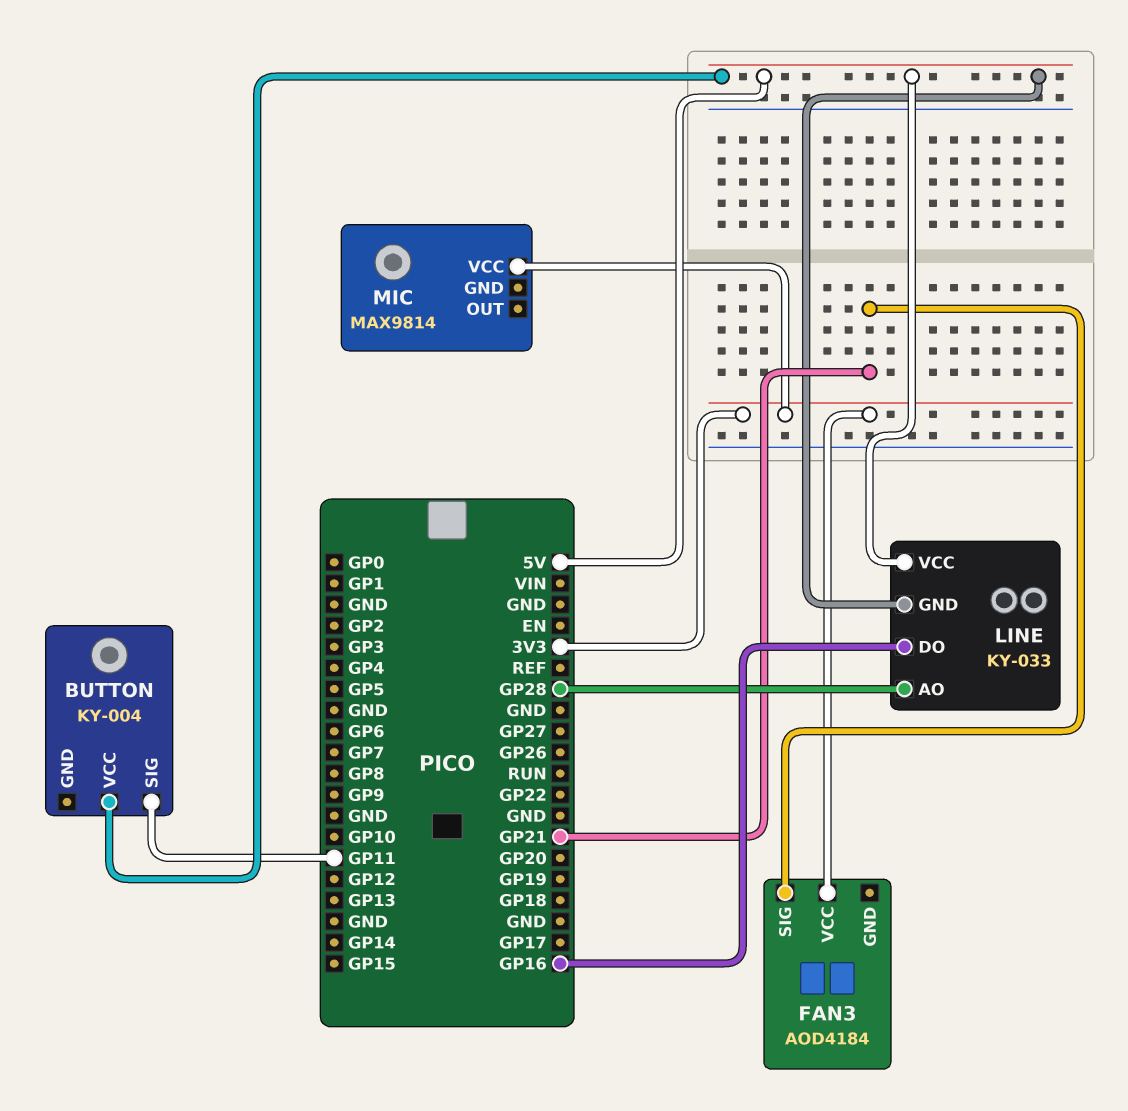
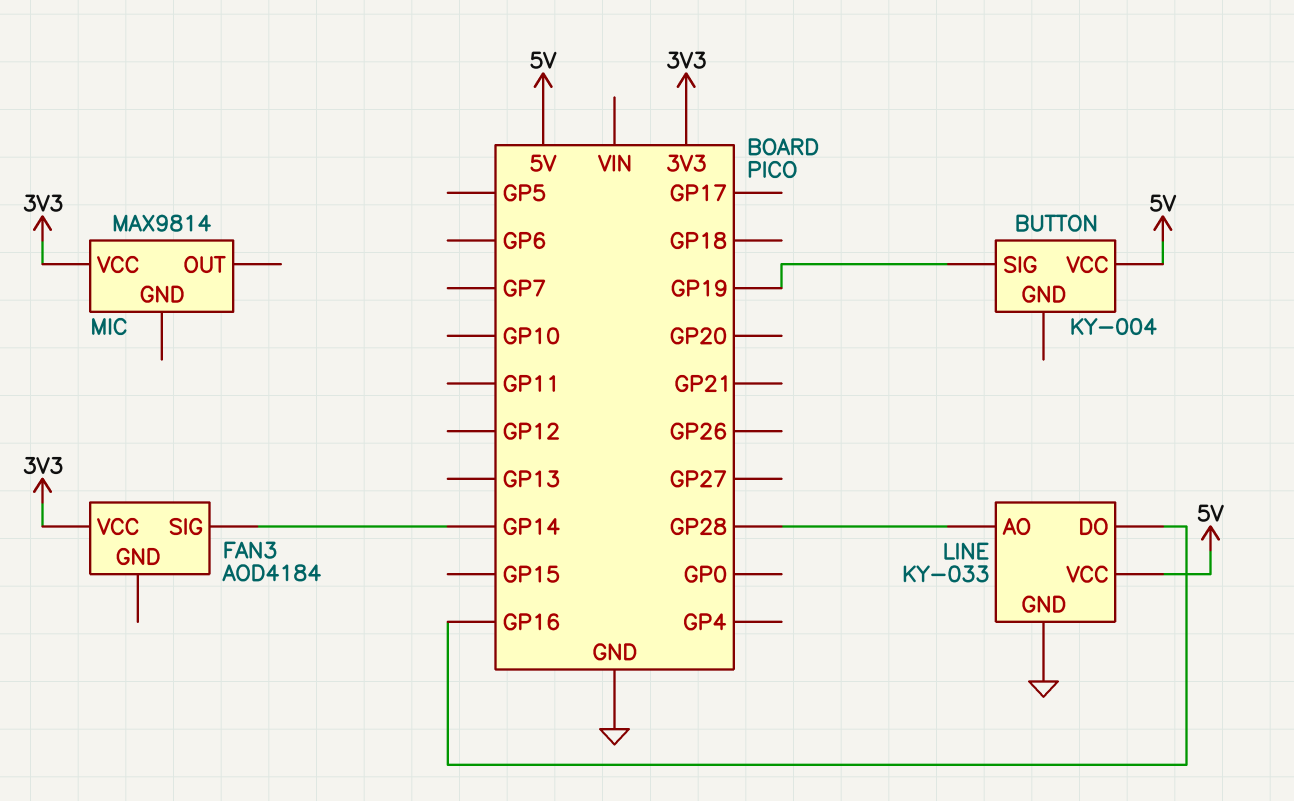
BUTTON pin SIG: GP11 -> GP19
FAN3 pin SIG: GP21 -> GP14
LINE pin GND: 5V -> GND

